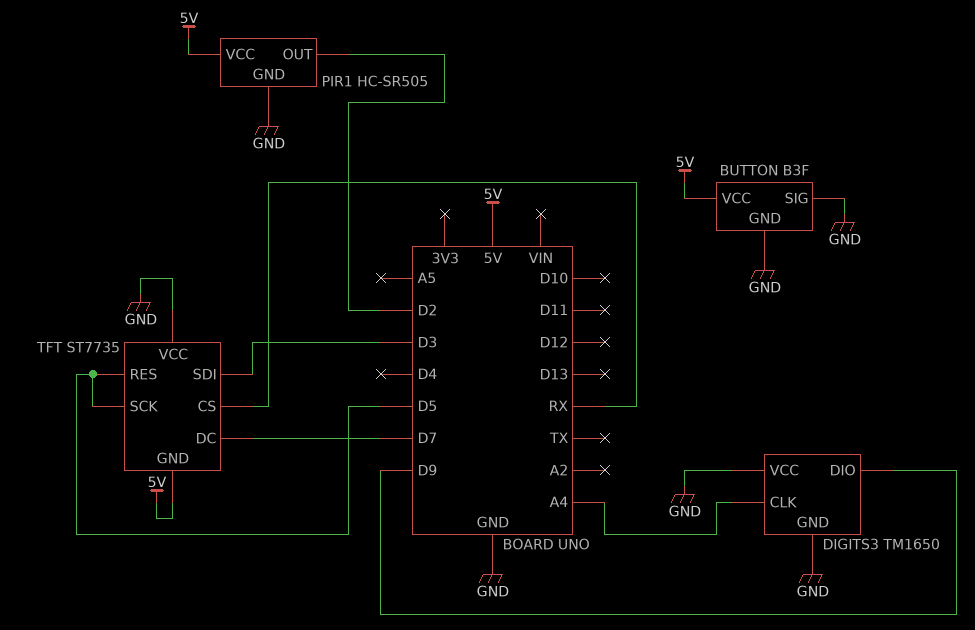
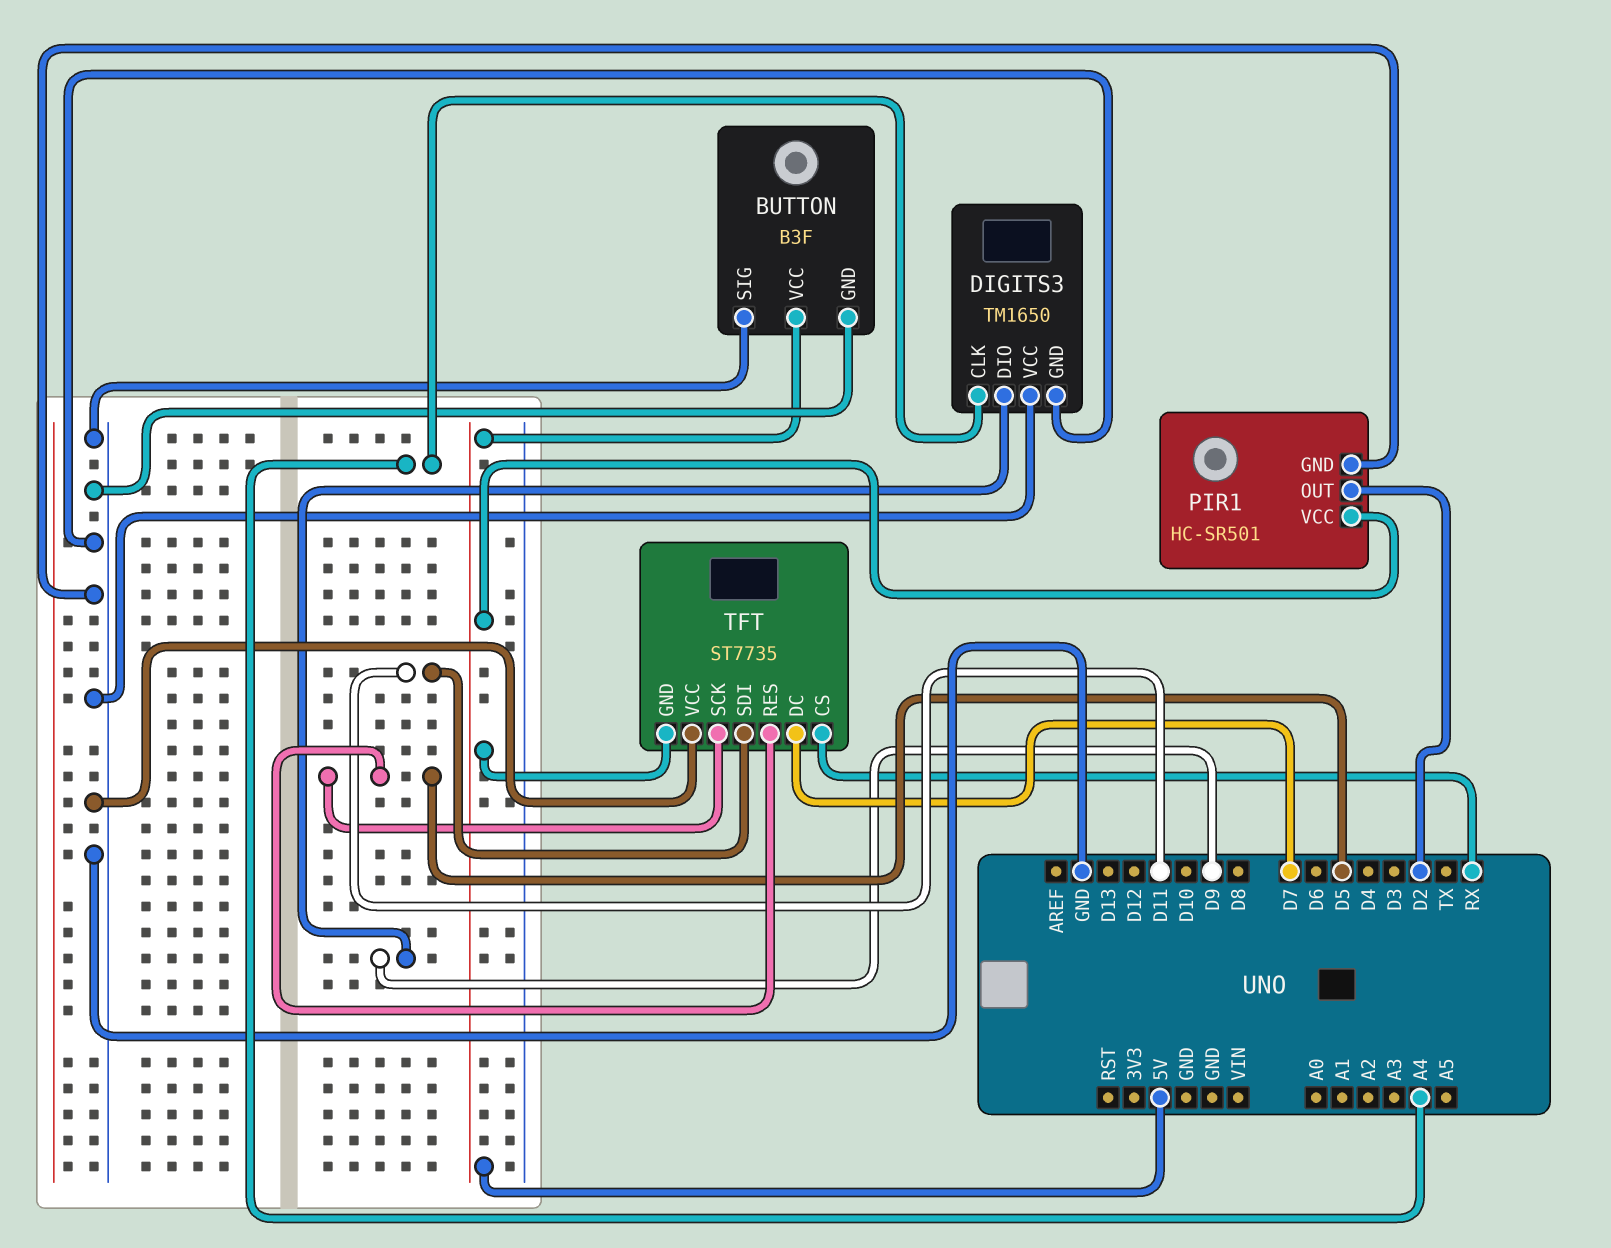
PIR1: HC-SR505 -> HC-SR501
TFT pin SDI: D3 -> D11

